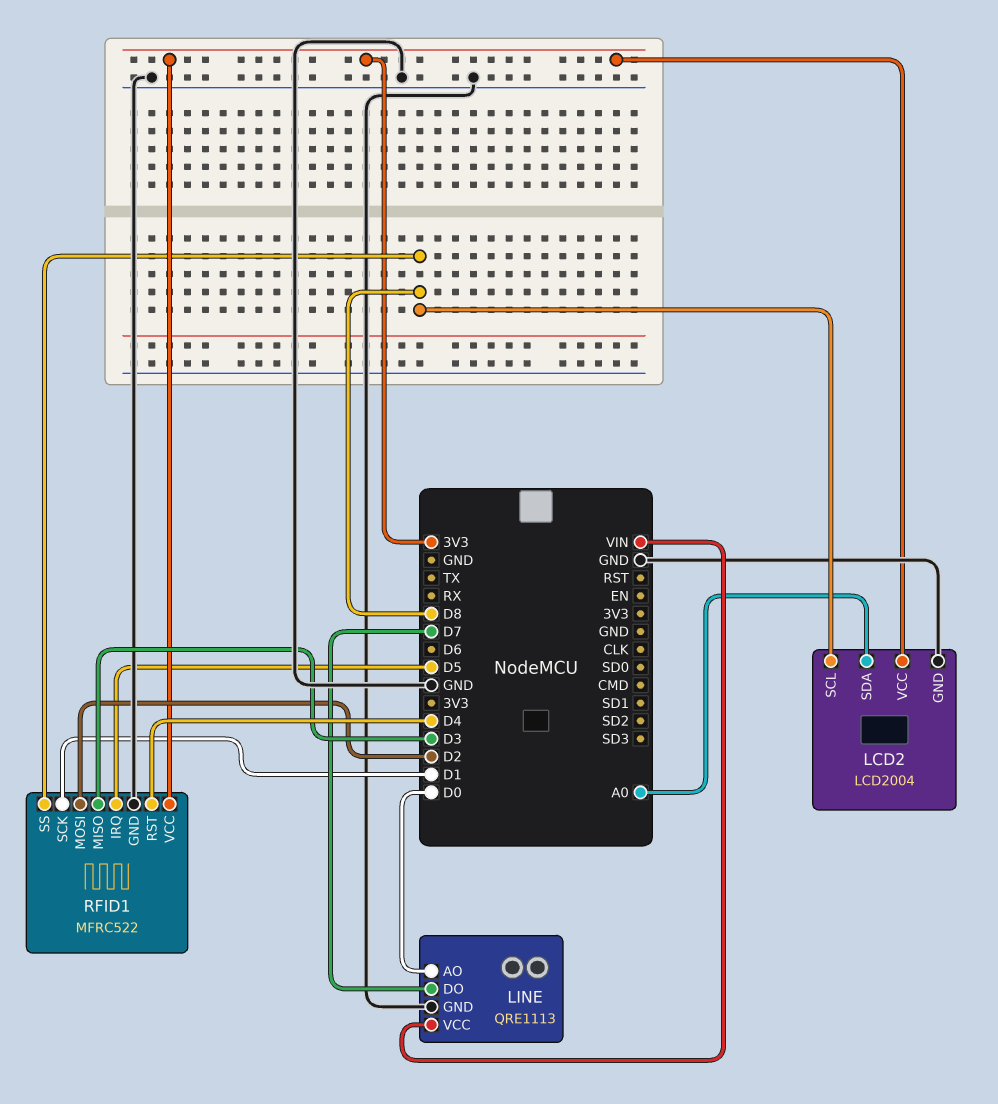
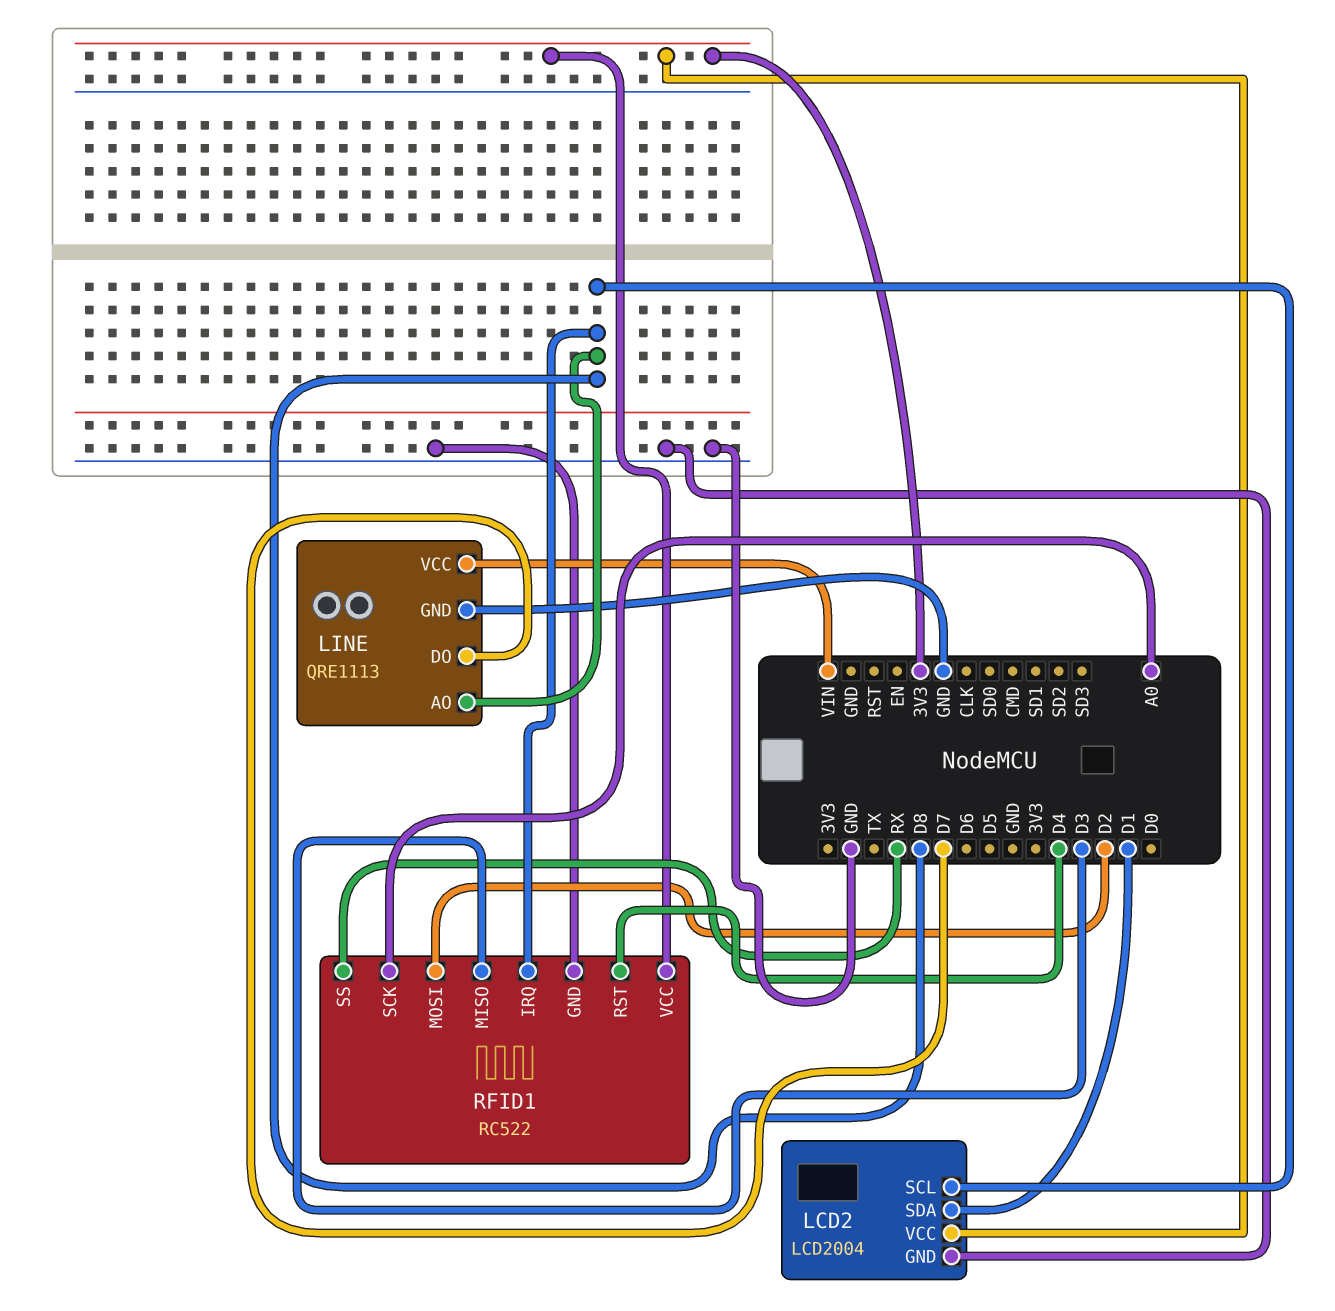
LCD2 pin SDA: A0 -> D1
LINE pin AO: D0 -> D8
RFID1: MFRC522 -> RC522
RFID1 pin IRQ: D5 -> D8
RFID1 pin SCK: D1 -> A0
RFID1 pin SS: D8 -> RX

